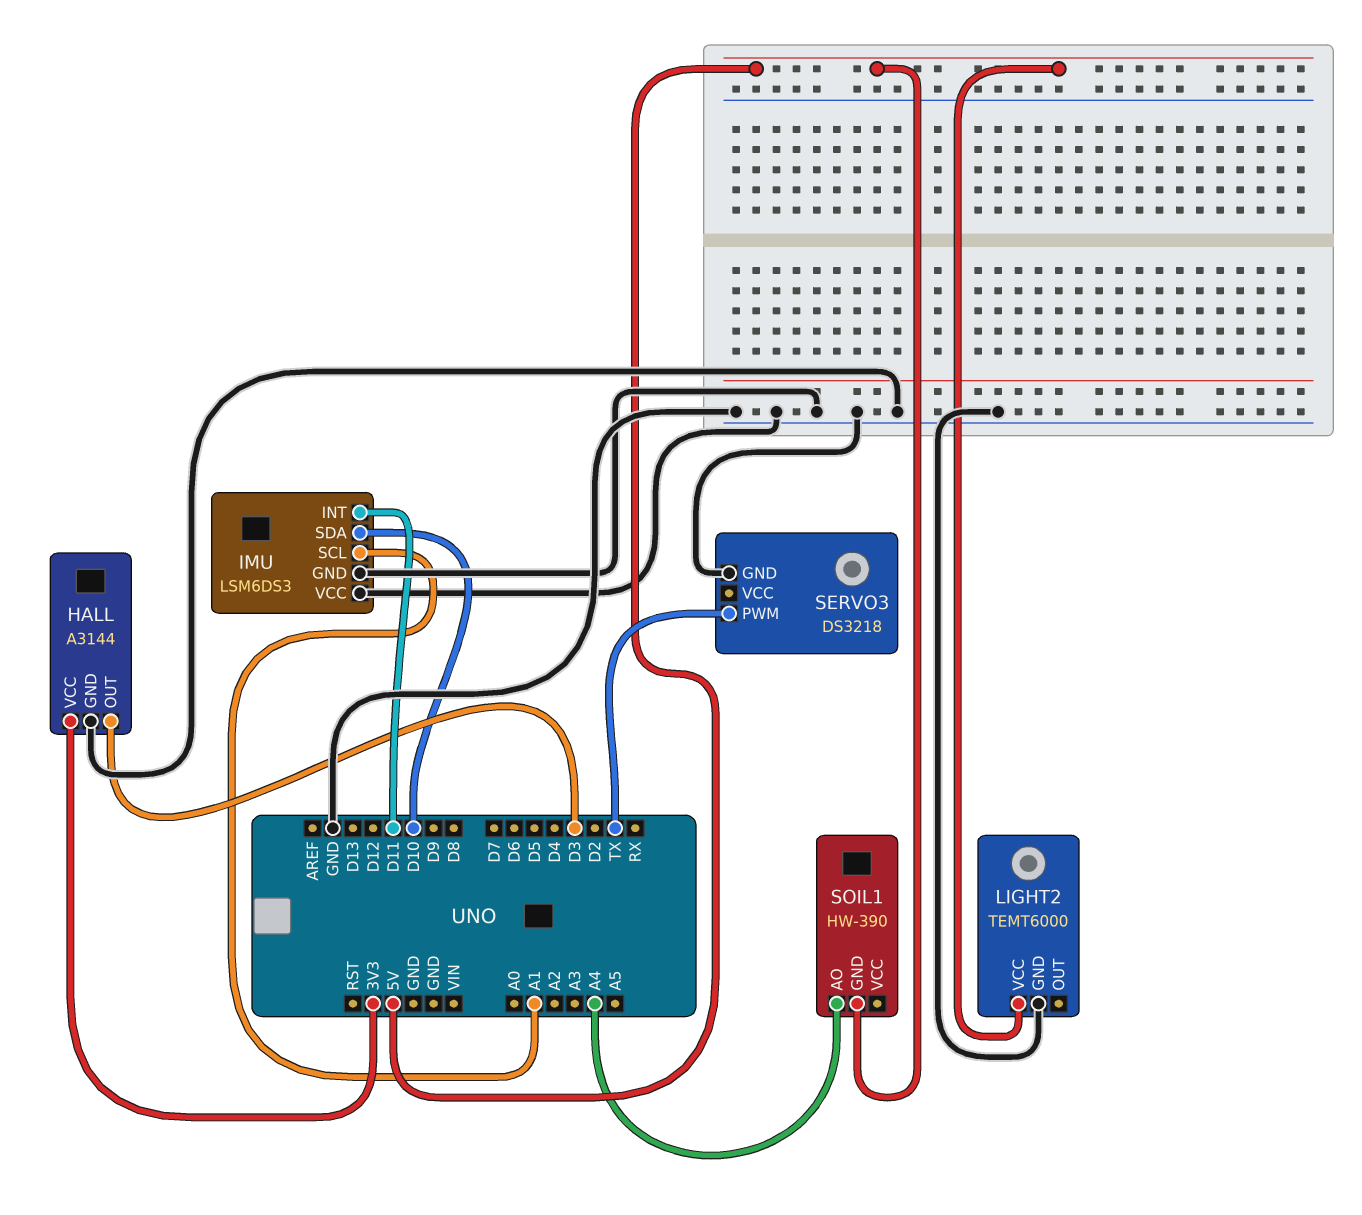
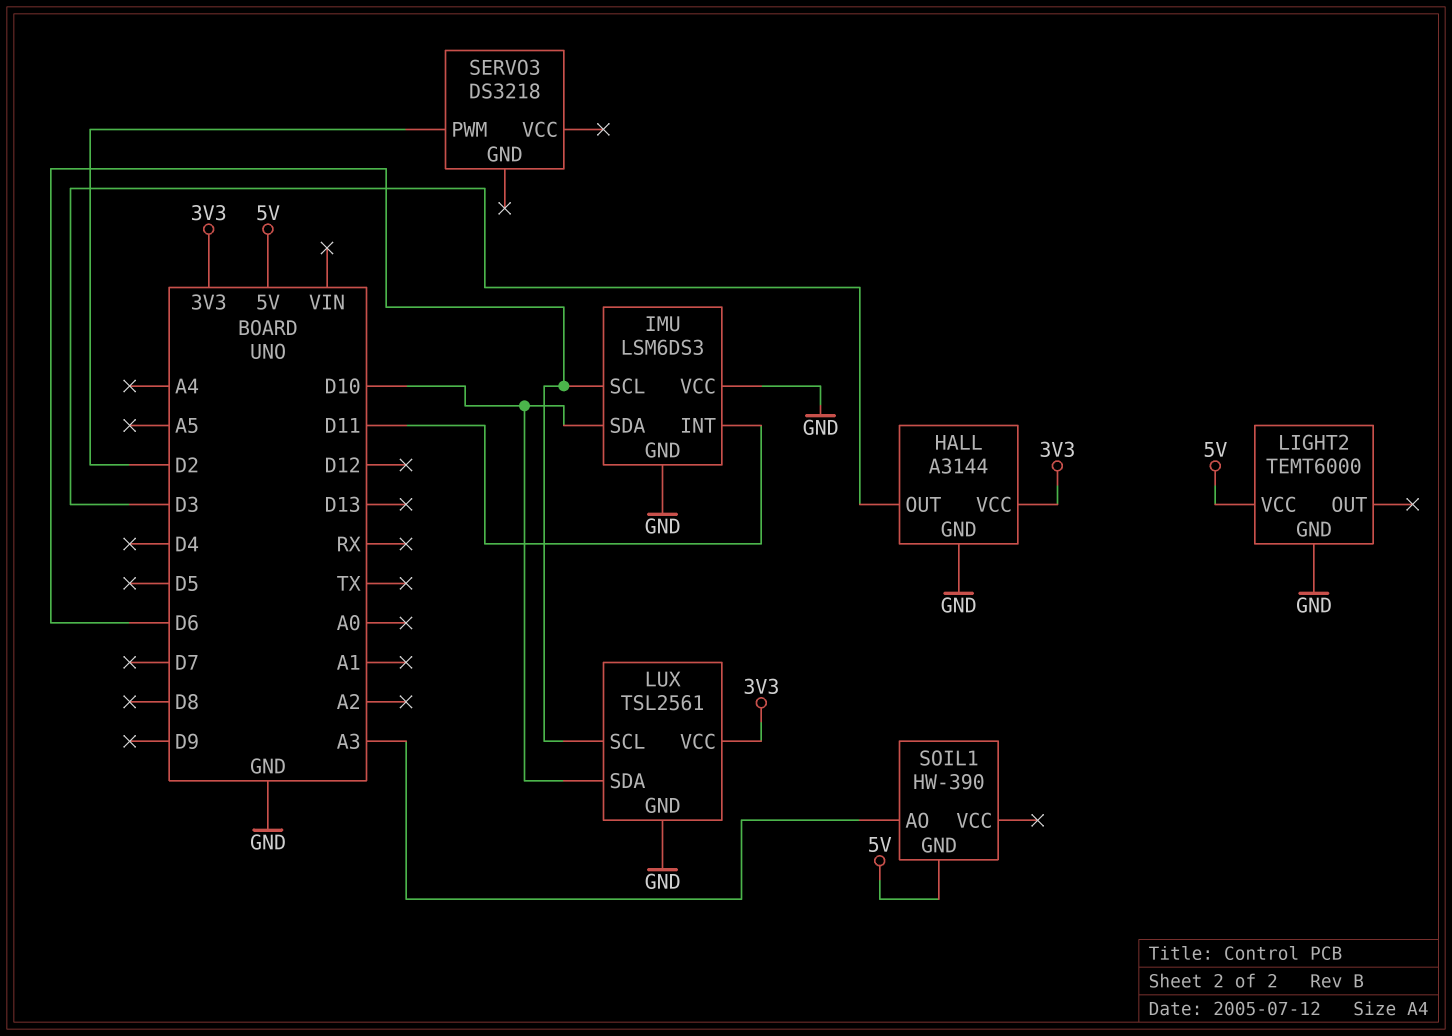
IMU pin SCL: A1 -> D6
LUX: none -> TSL2561
LUX pin GND: none -> GND
LUX pin SCL: none -> D6
LUX pin SDA: none -> D10
LUX pin VCC: none -> 3V3
SERVO3 pin GND: GND -> none
SERVO3 pin PWM: TX -> D2
SOIL1 pin AO: A4 -> A3

